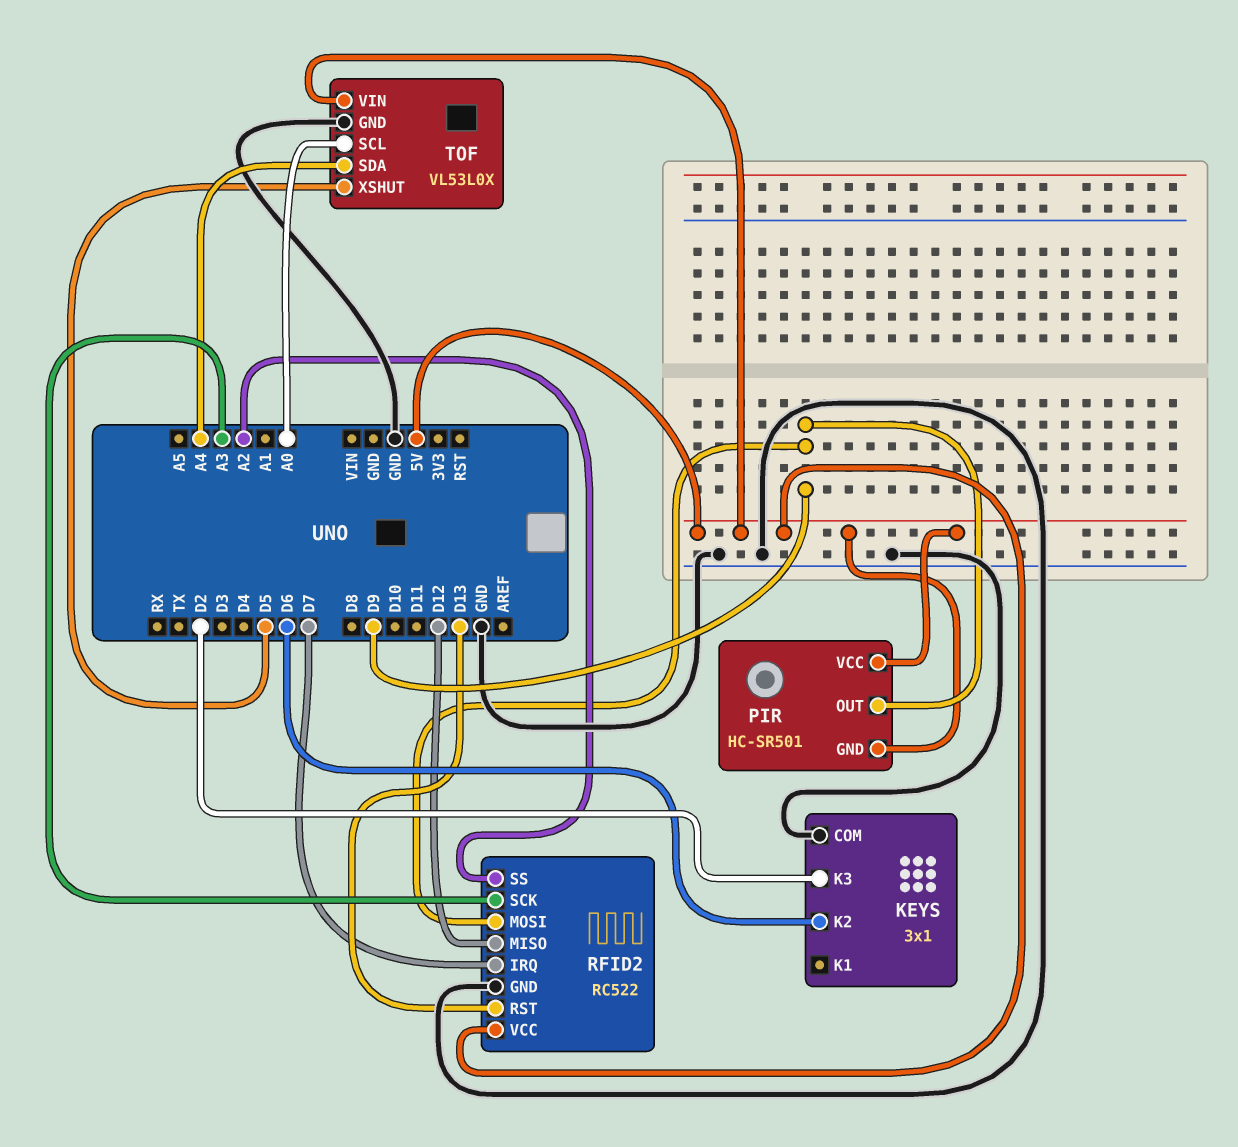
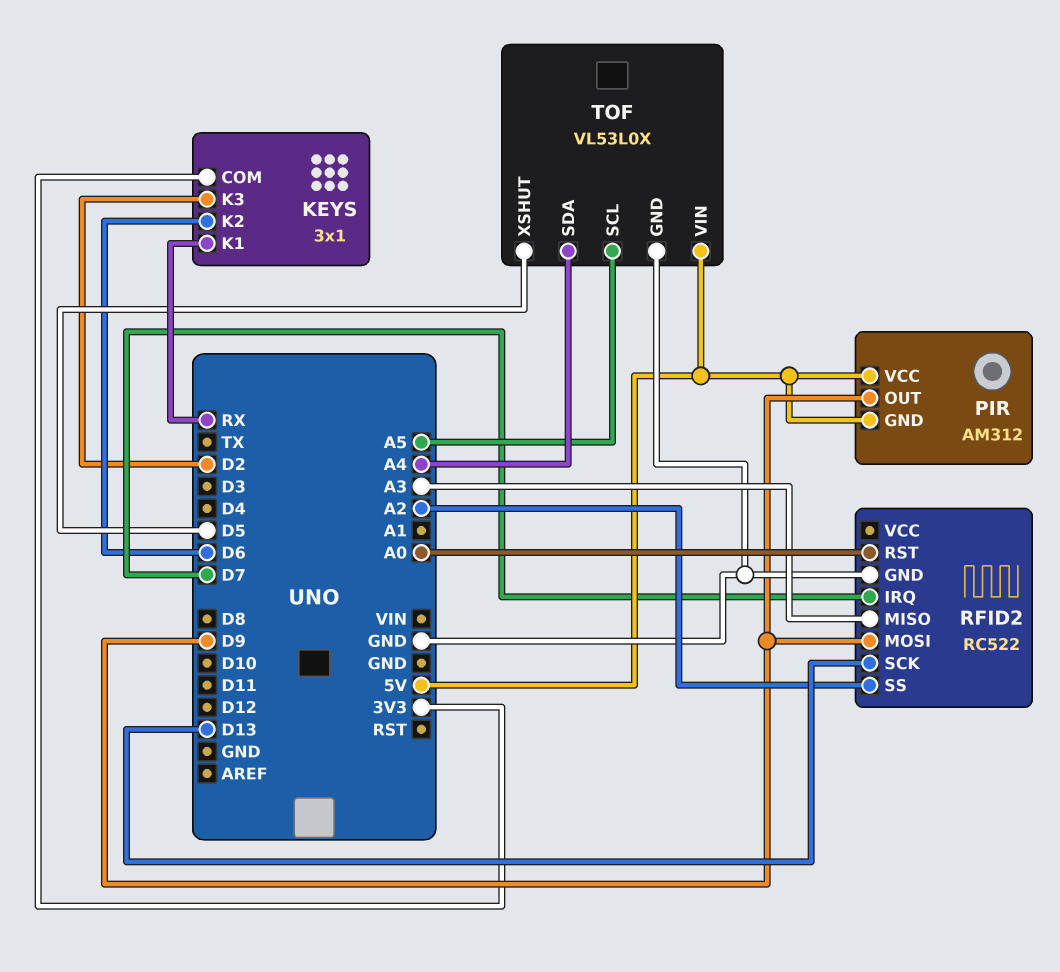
KEYS pin COM: GND -> 3V3
KEYS pin K1: none -> RX
PIR: HC-SR501 -> AM312
RFID2 pin MISO: D12 -> A3
RFID2 pin RST: D13 -> A0
RFID2 pin SCK: A3 -> D13
RFID2 pin VCC: 5V -> none
TOF pin SCL: A0 -> A5

